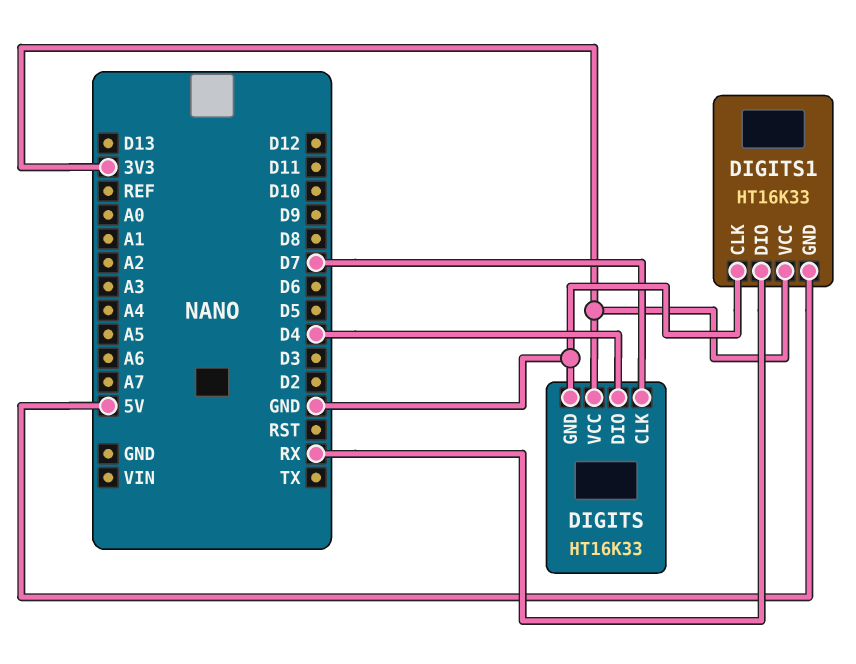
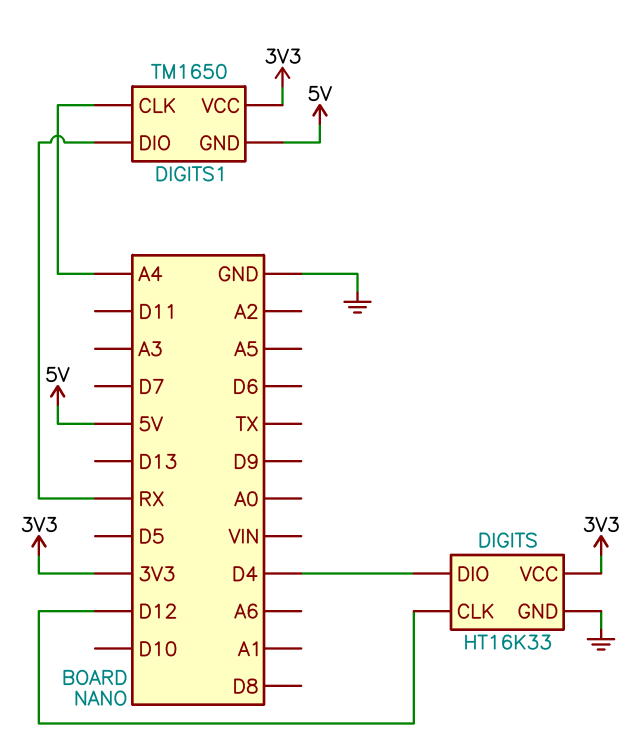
DIGITS pin CLK: D7 -> D12
DIGITS1: HT16K33 -> TM1650
DIGITS1 pin CLK: GND -> A4

